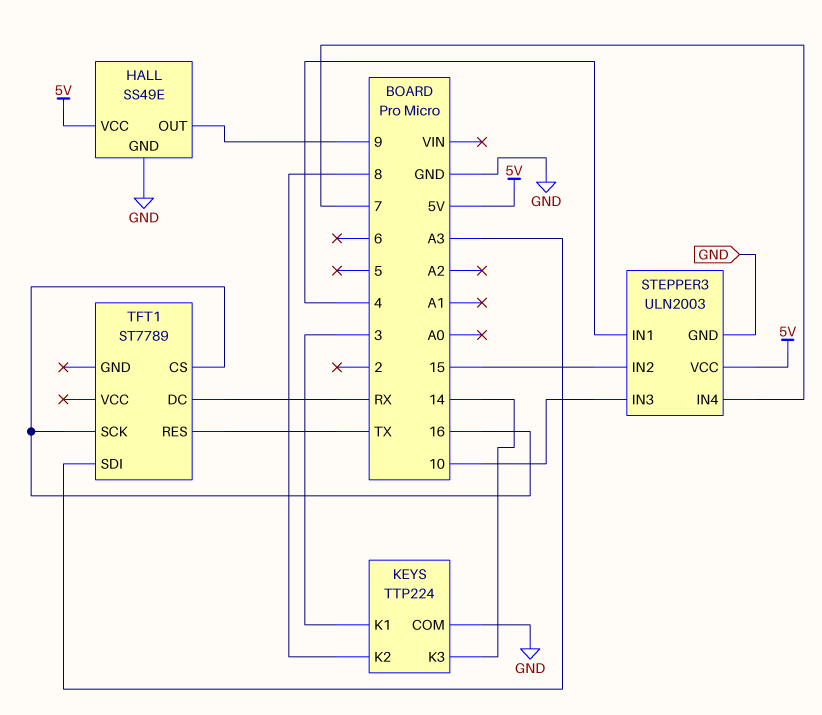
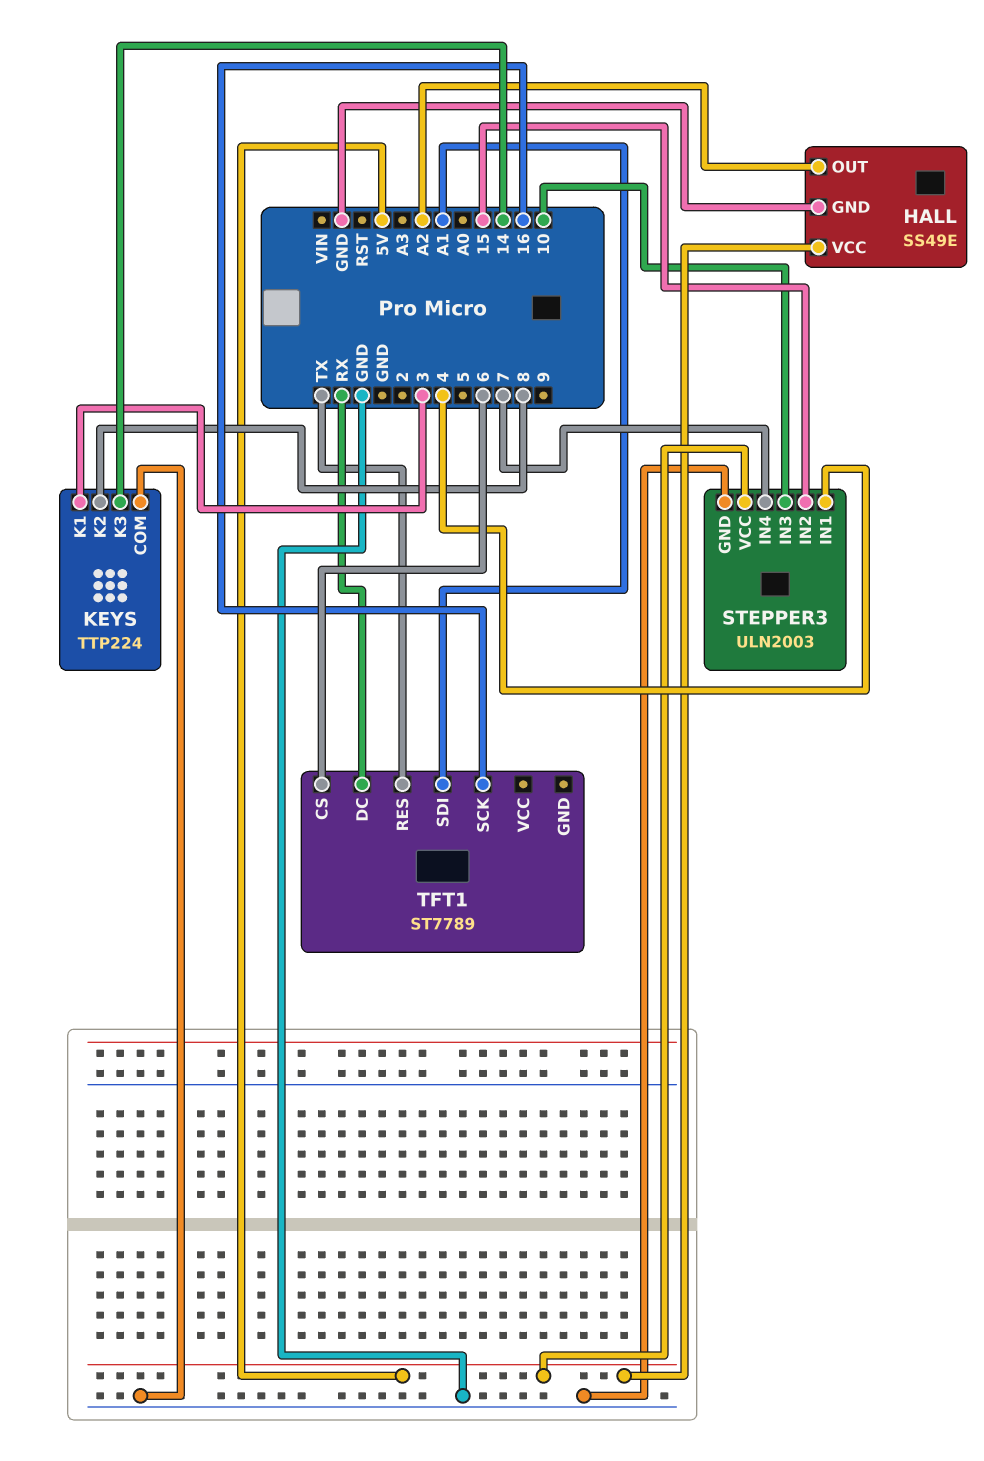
HALL pin OUT: 9 -> A2
TFT1 pin CS: 16 -> 6
TFT1 pin SDI: A3 -> A1

